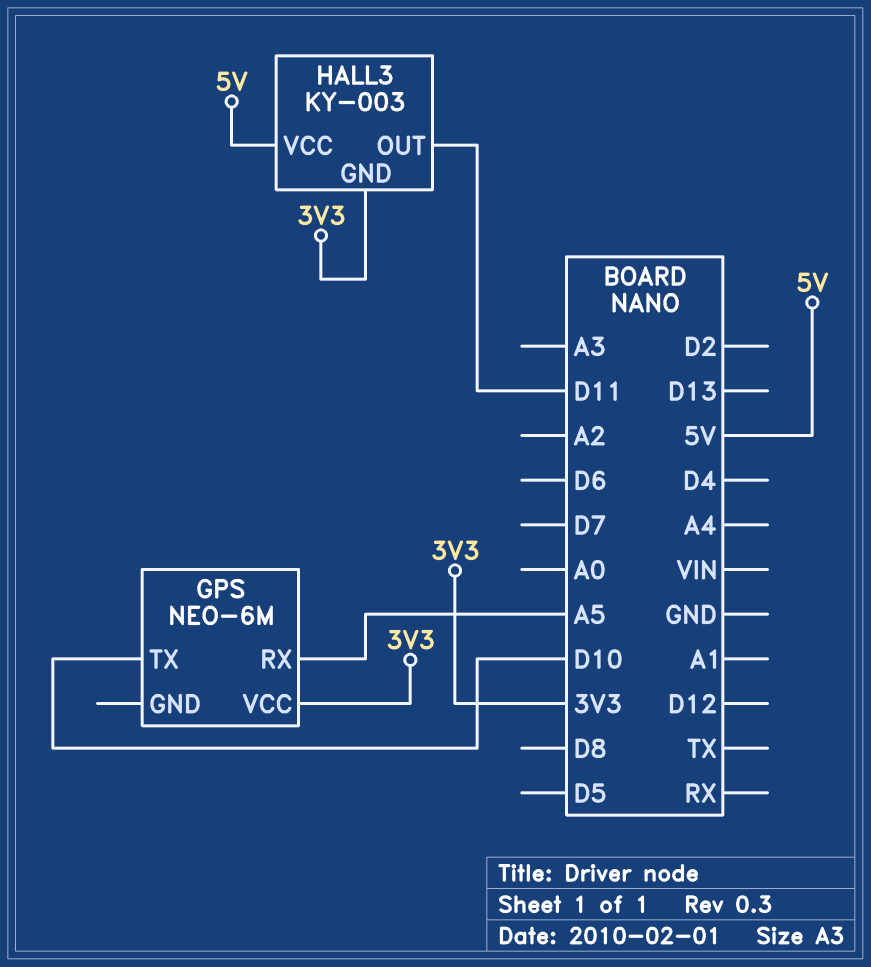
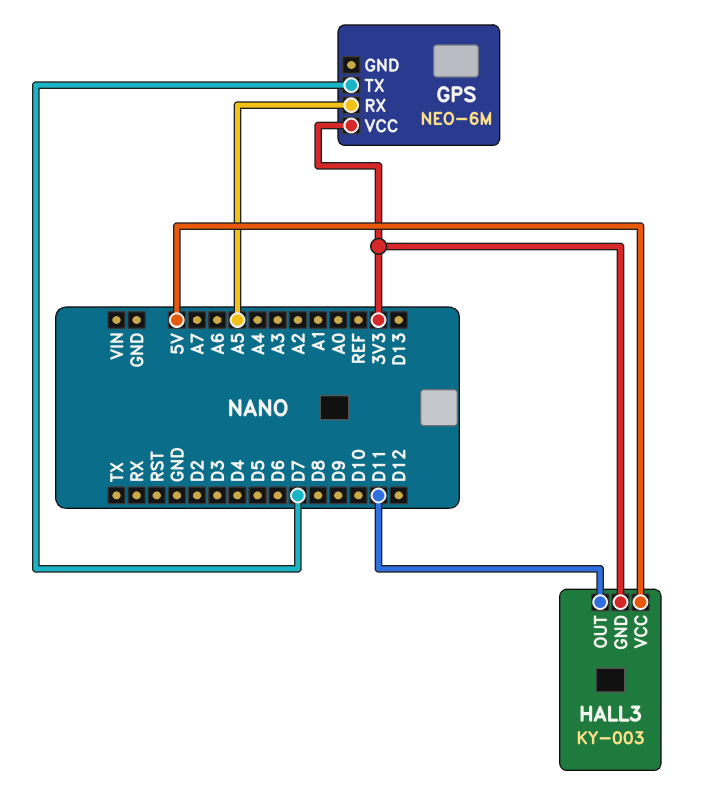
GPS pin TX: D10 -> D7

